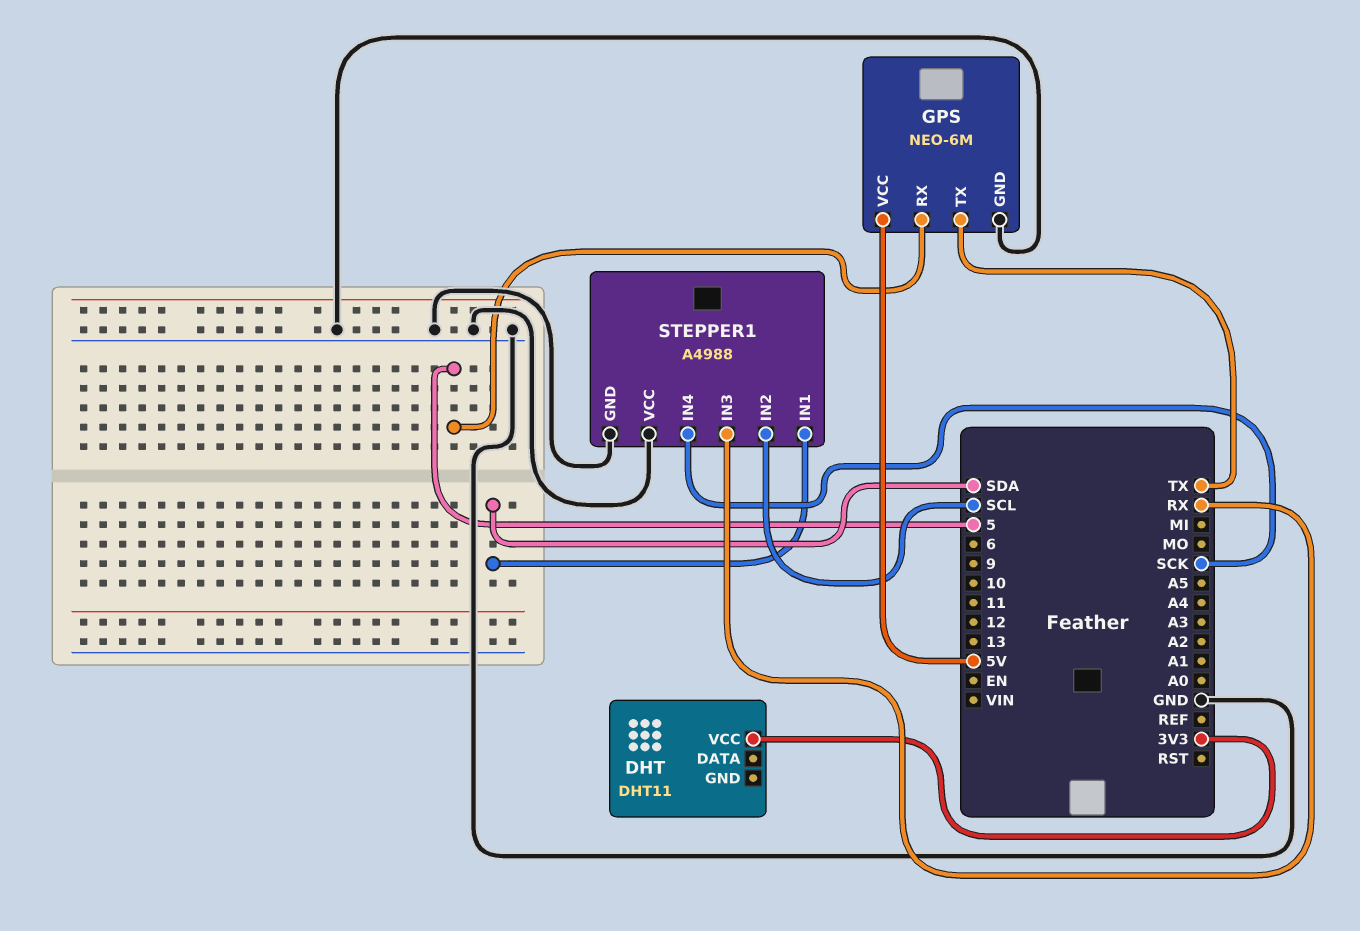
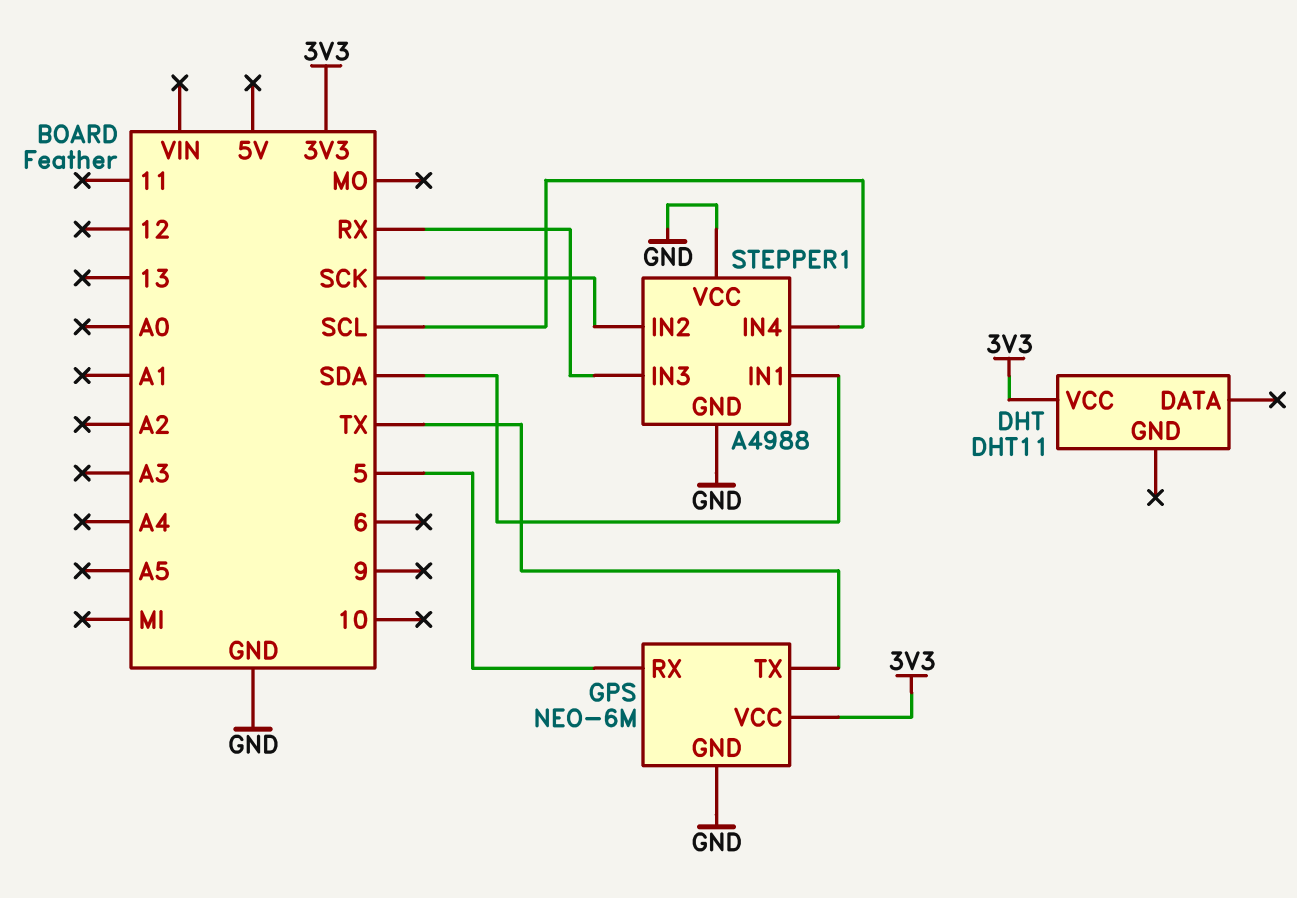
GPS pin VCC: 5V -> 3V3
STEPPER1 pin IN2: SCL -> SCK
STEPPER1 pin IN4: SCK -> SCL

